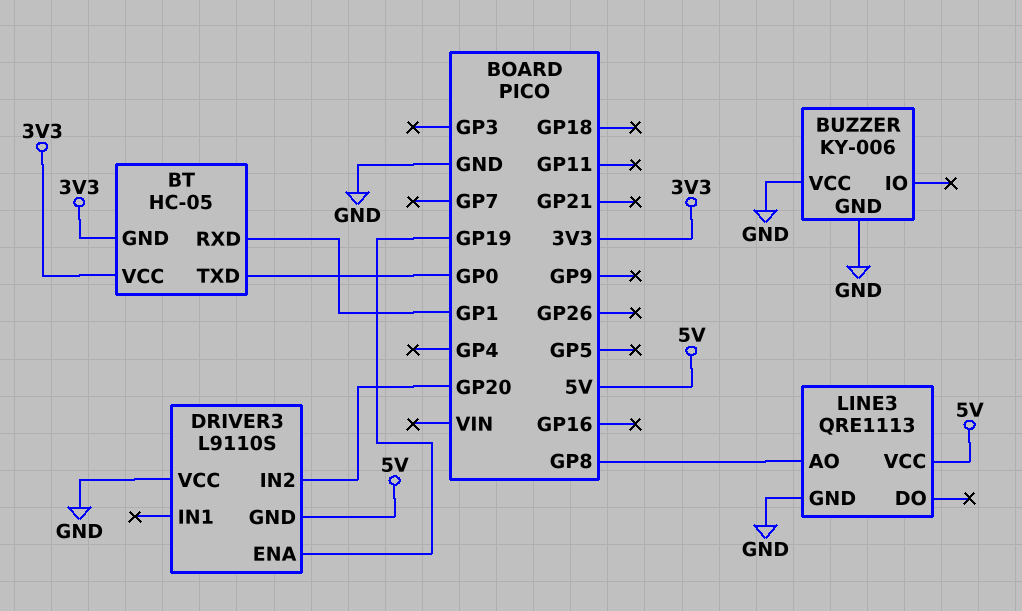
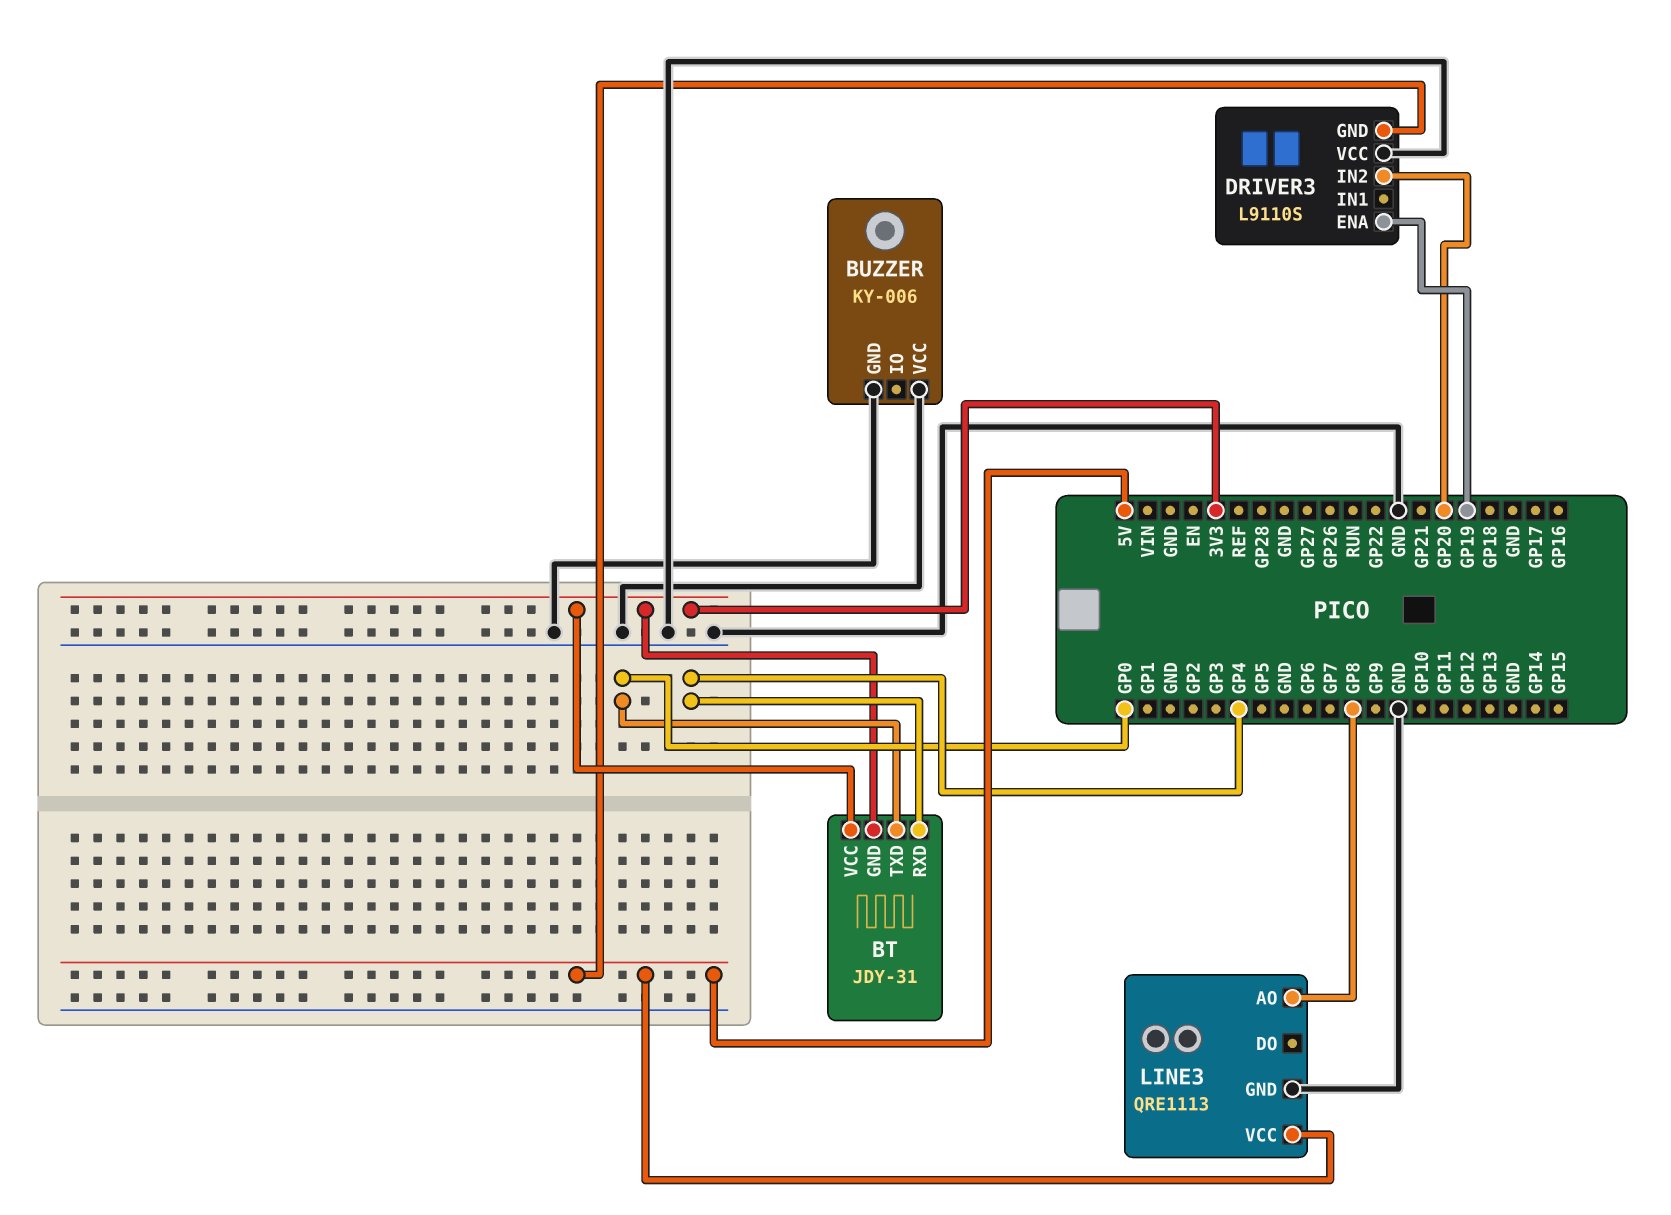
BT: HC-05 -> JDY-31
BT pin RXD: GP1 -> GP4

